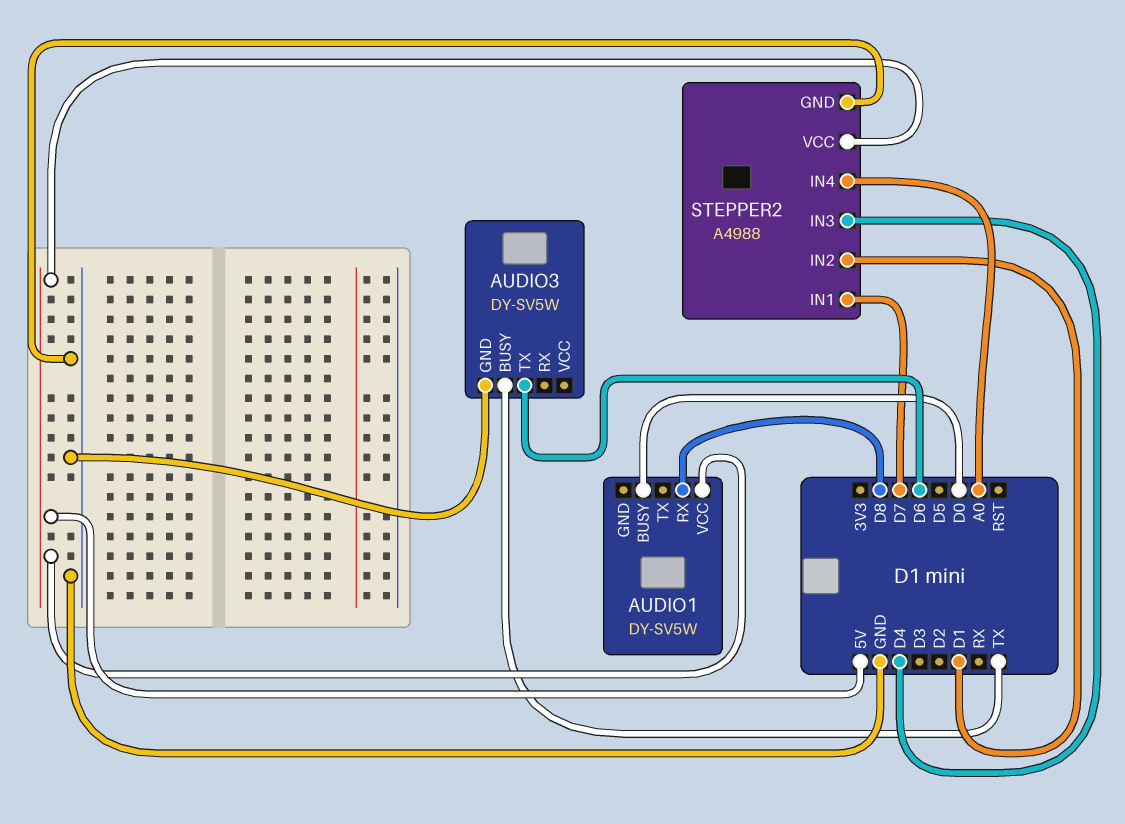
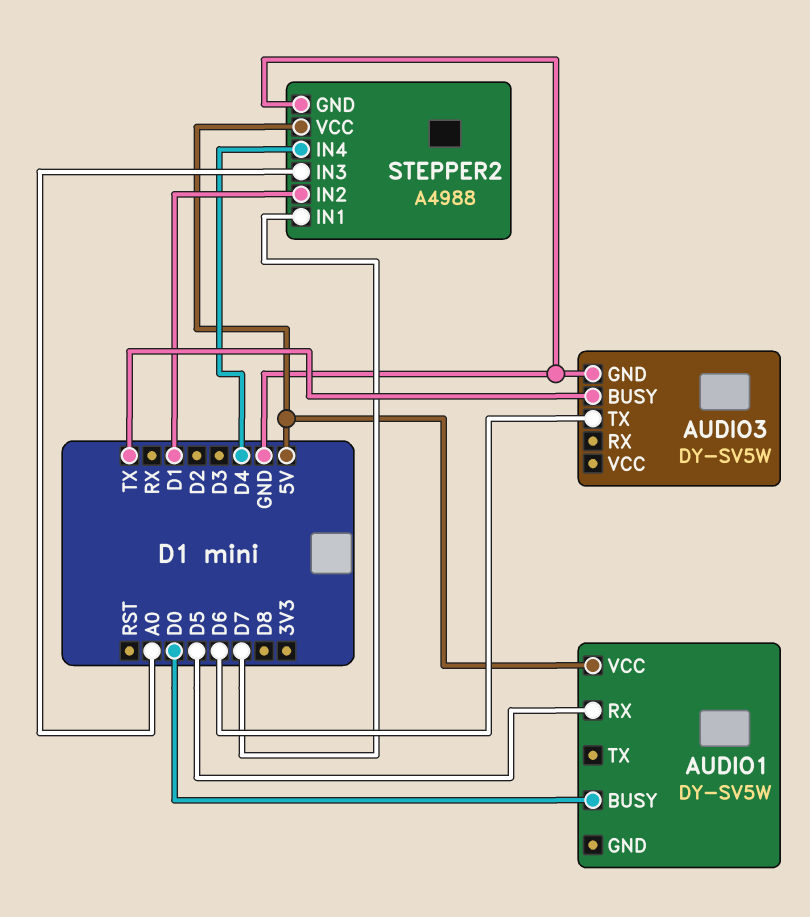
AUDIO1 pin RX: D8 -> D5
STEPPER2 pin IN3: D4 -> A0
STEPPER2 pin IN4: A0 -> D4

